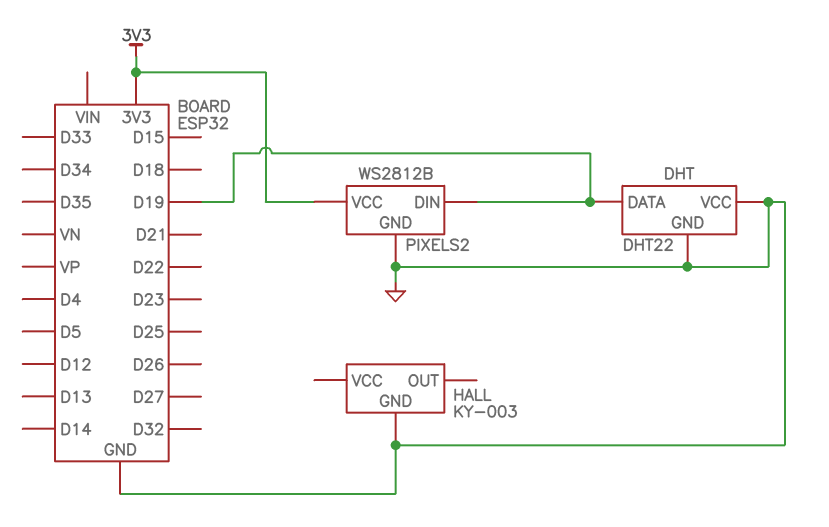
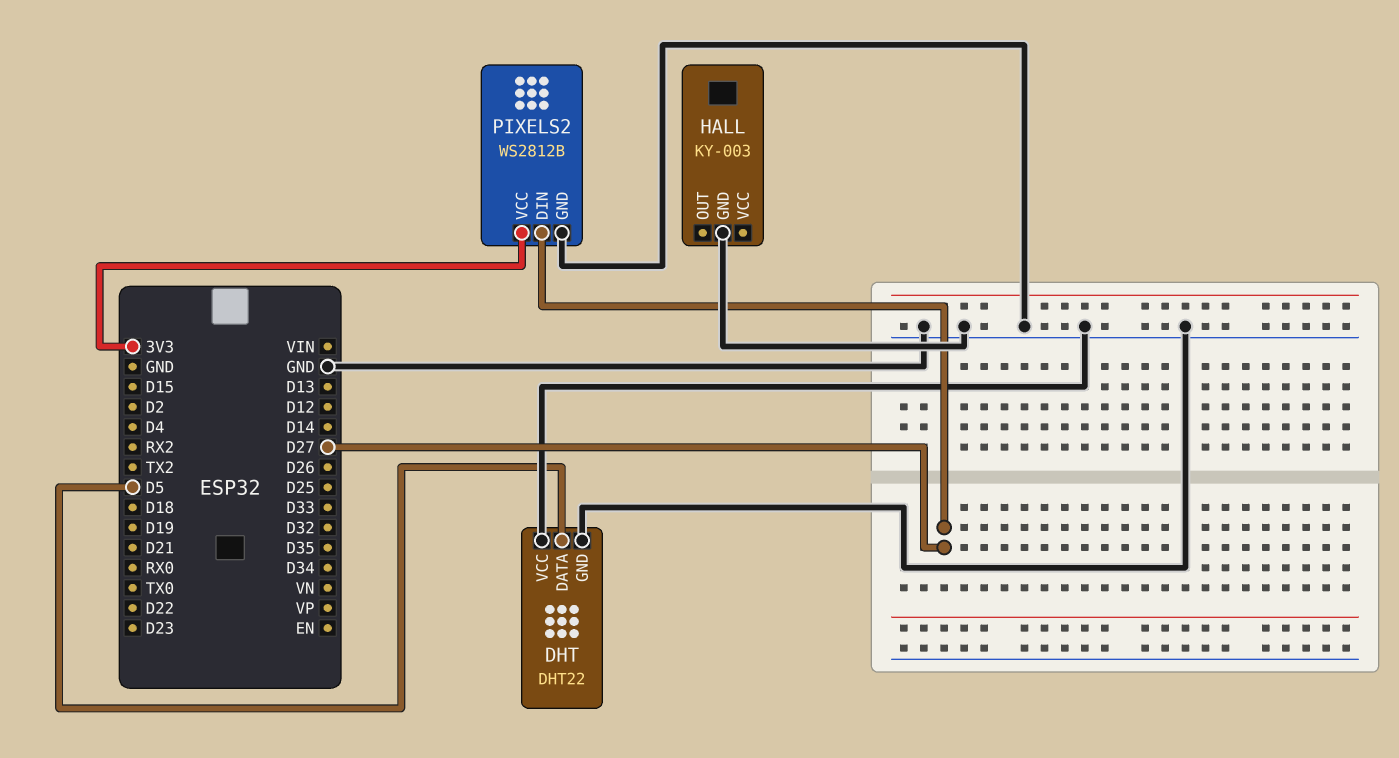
DHT pin DATA: D19 -> D5
PIXELS2 pin DIN: D19 -> D27

